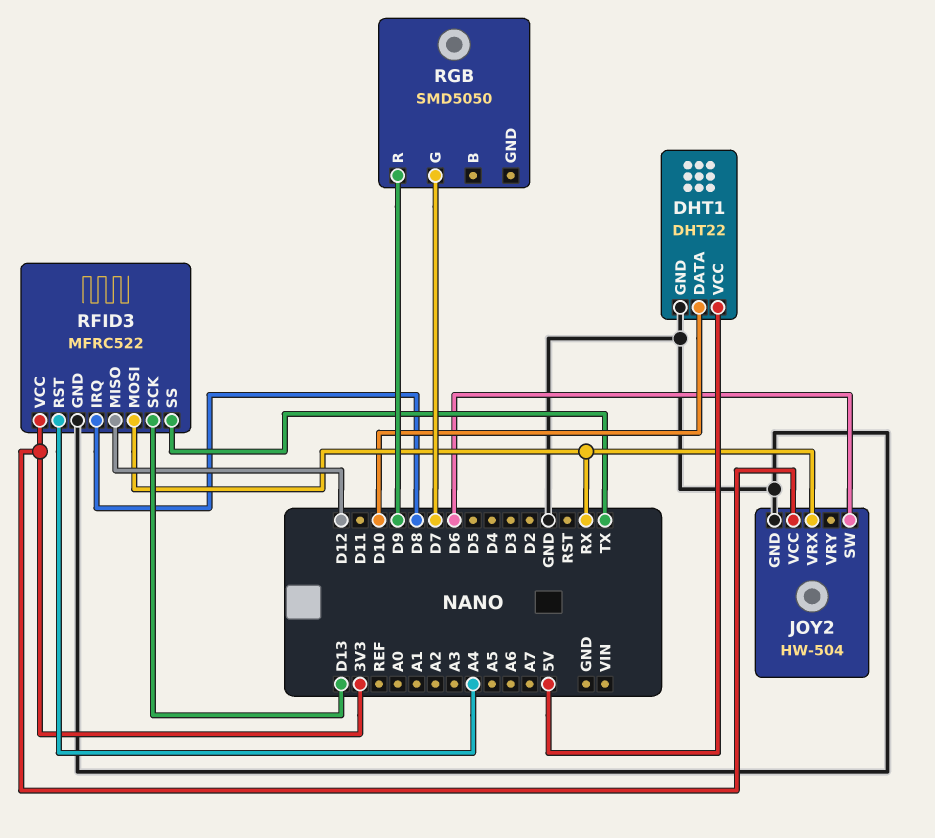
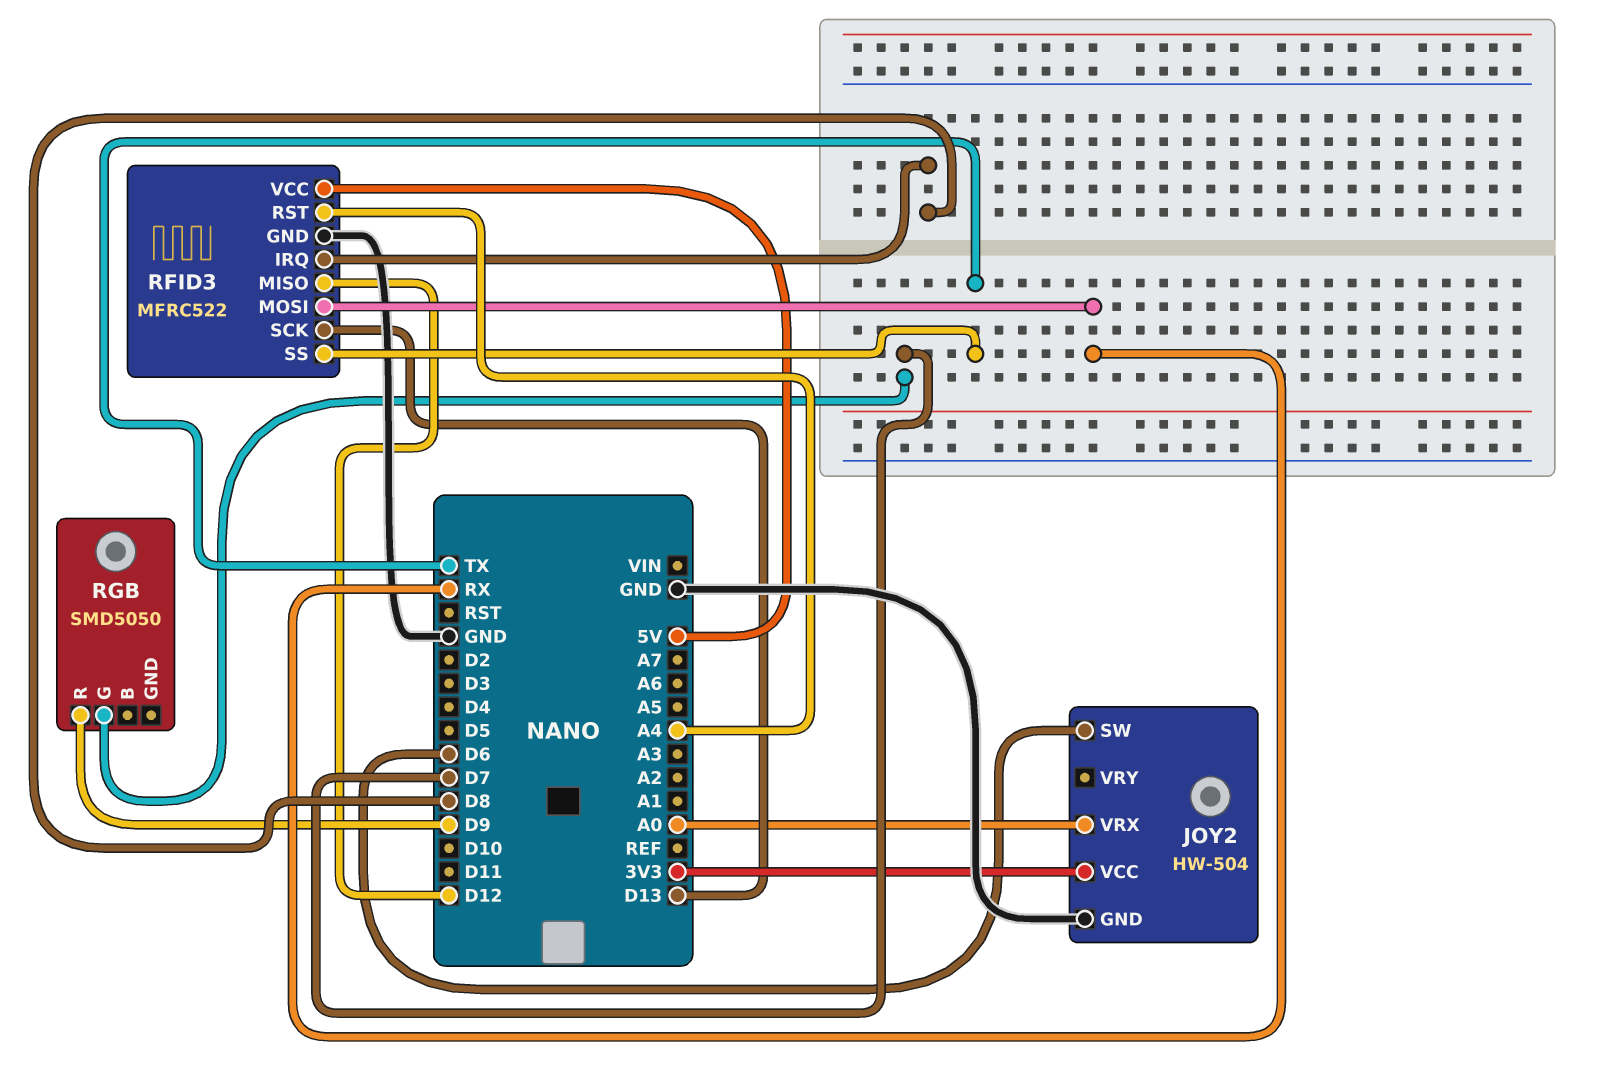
DHT1: DHT22 -> none
DHT1 pin DATA: D10 -> none
DHT1 pin GND: GND -> none
DHT1 pin VCC: 5V -> none
JOY2 pin VRX: RX -> A0
RFID3 pin VCC: 3V3 -> 5V

